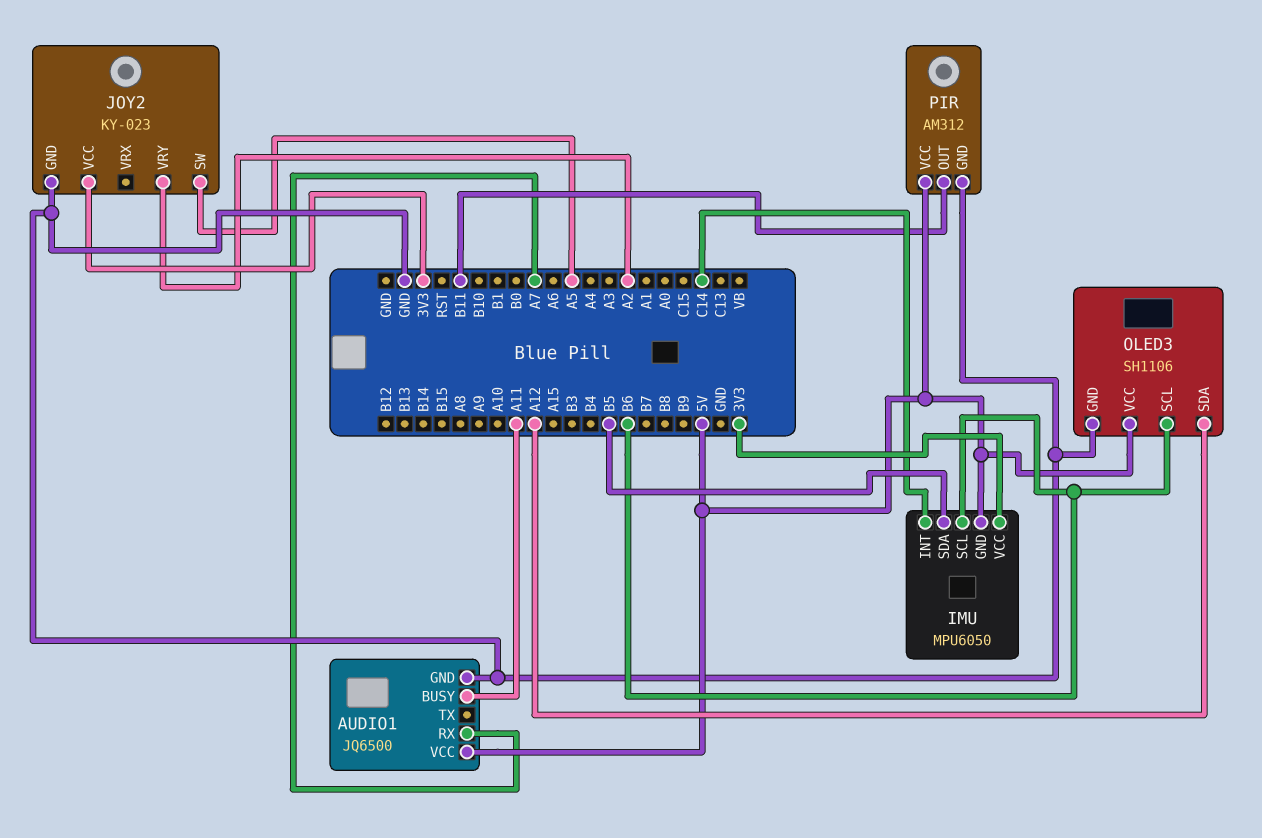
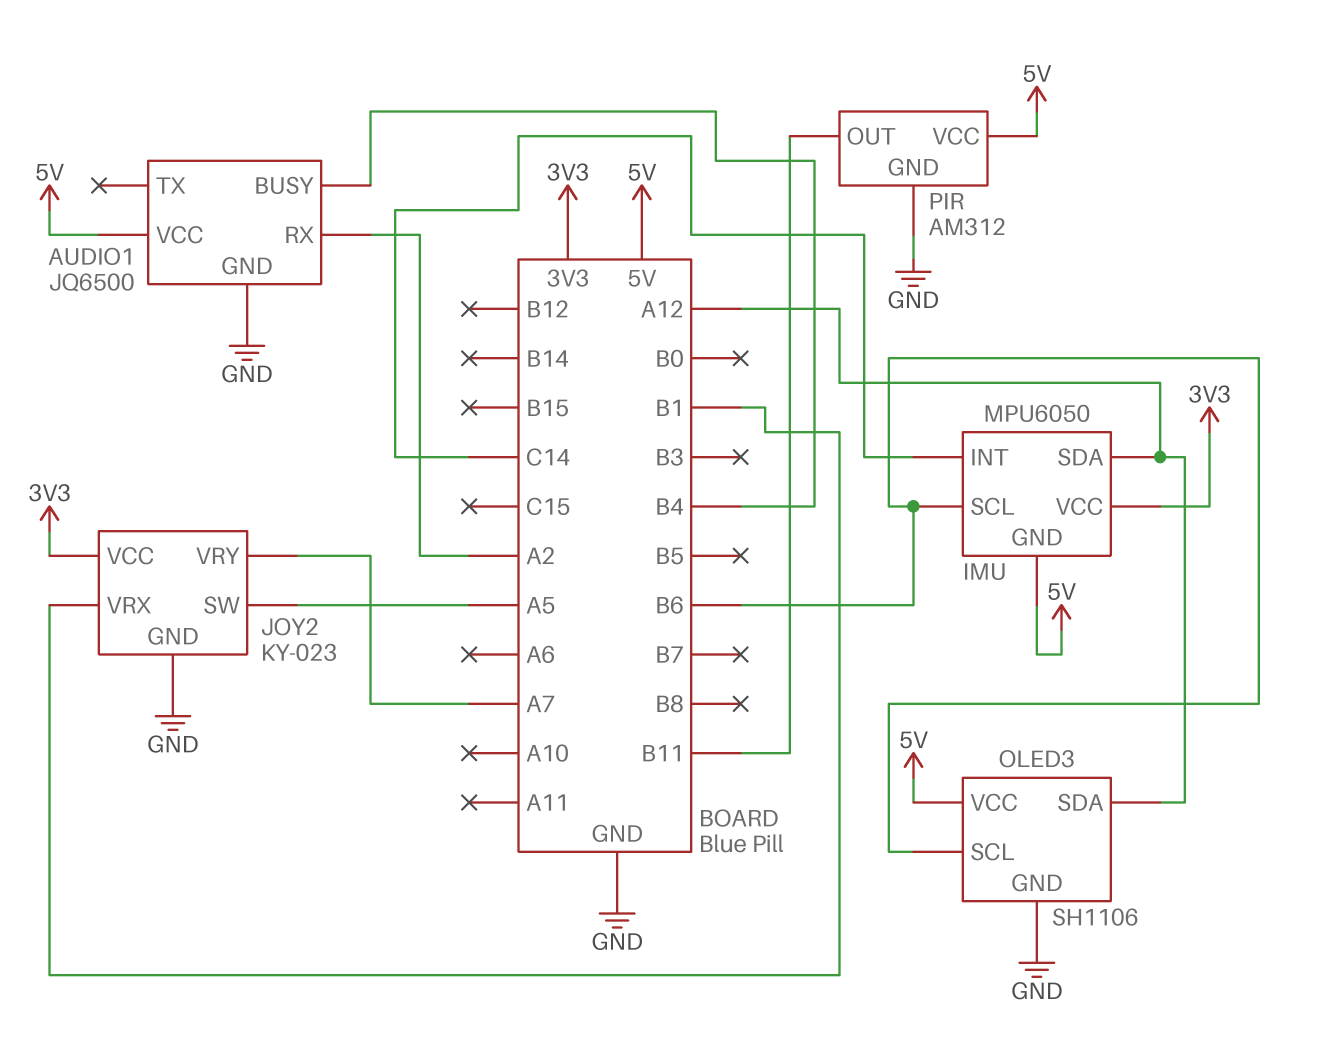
AUDIO1 pin BUSY: A11 -> B4
AUDIO1 pin RX: A7 -> A2
IMU pin SDA: B5 -> A12
JOY2 pin VRX: none -> B1
JOY2 pin VRY: A2 -> A7

